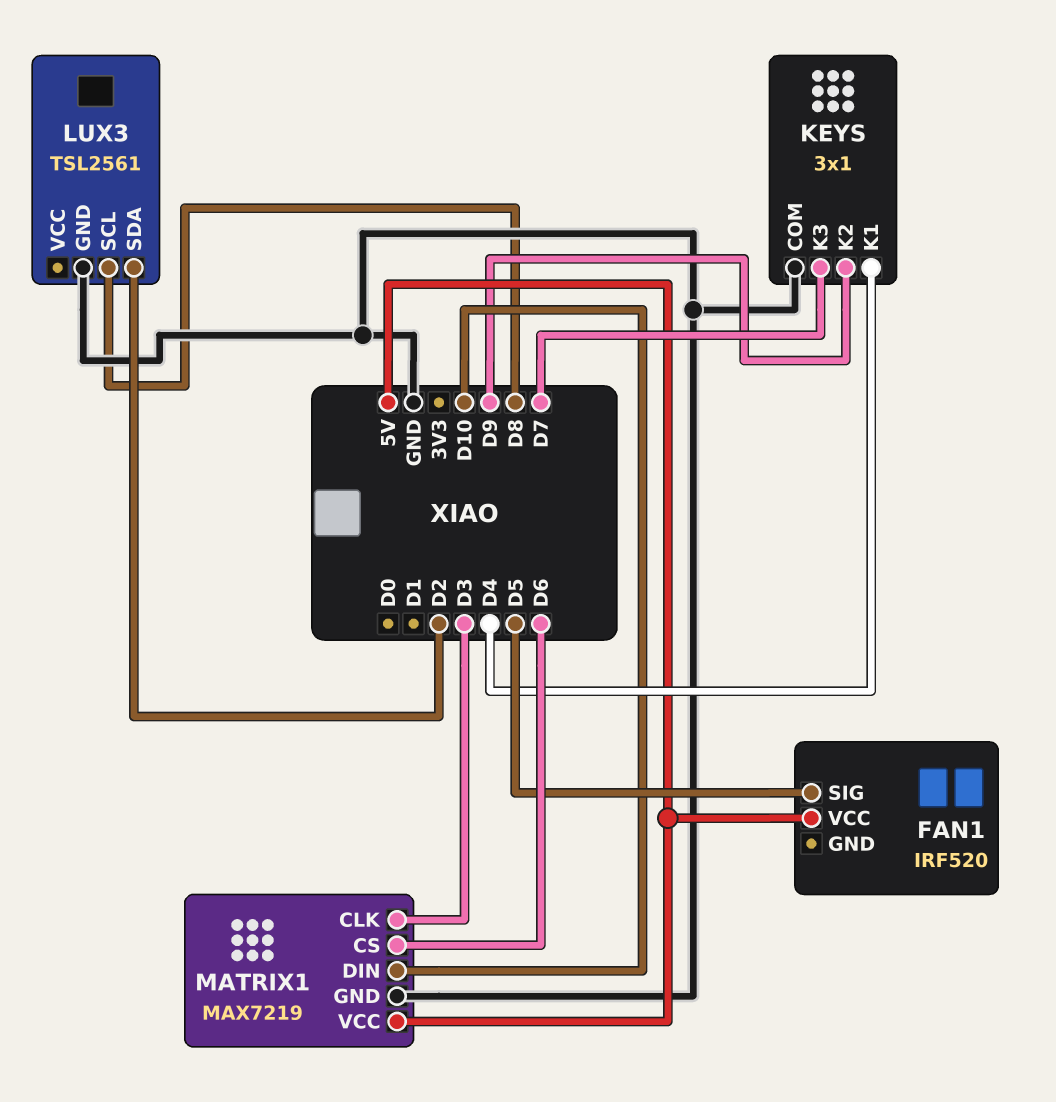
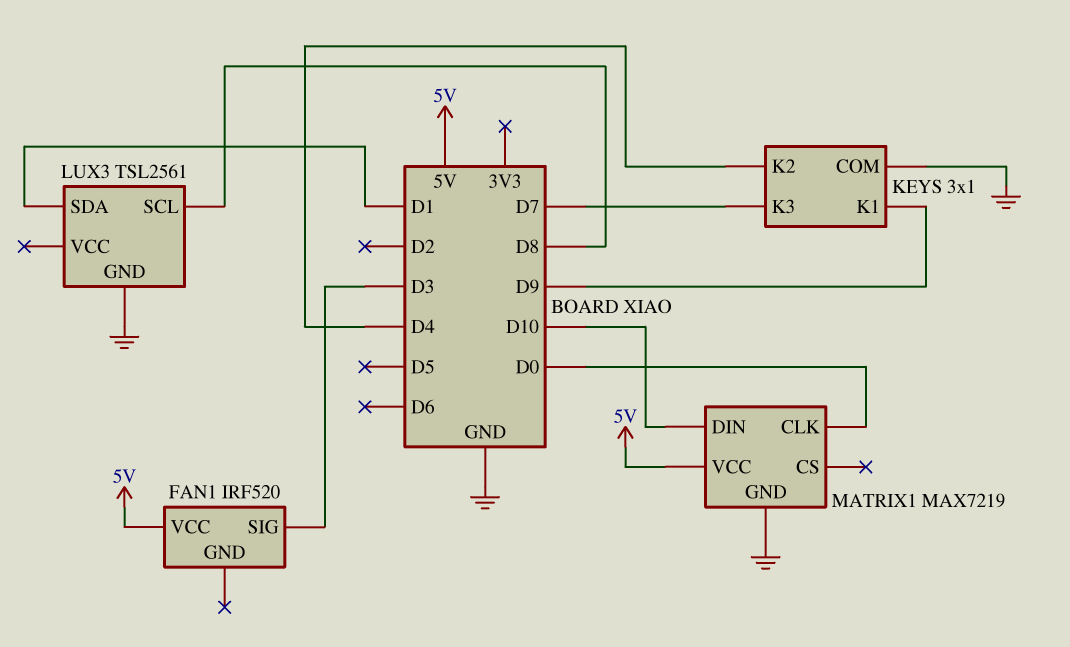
FAN1 pin SIG: D5 -> D3
KEYS pin K1: D4 -> D9
KEYS pin K2: D9 -> D4
LUX3 pin SDA: D2 -> D1
MATRIX1 pin CLK: D3 -> D0
MATRIX1 pin CS: D6 -> none

